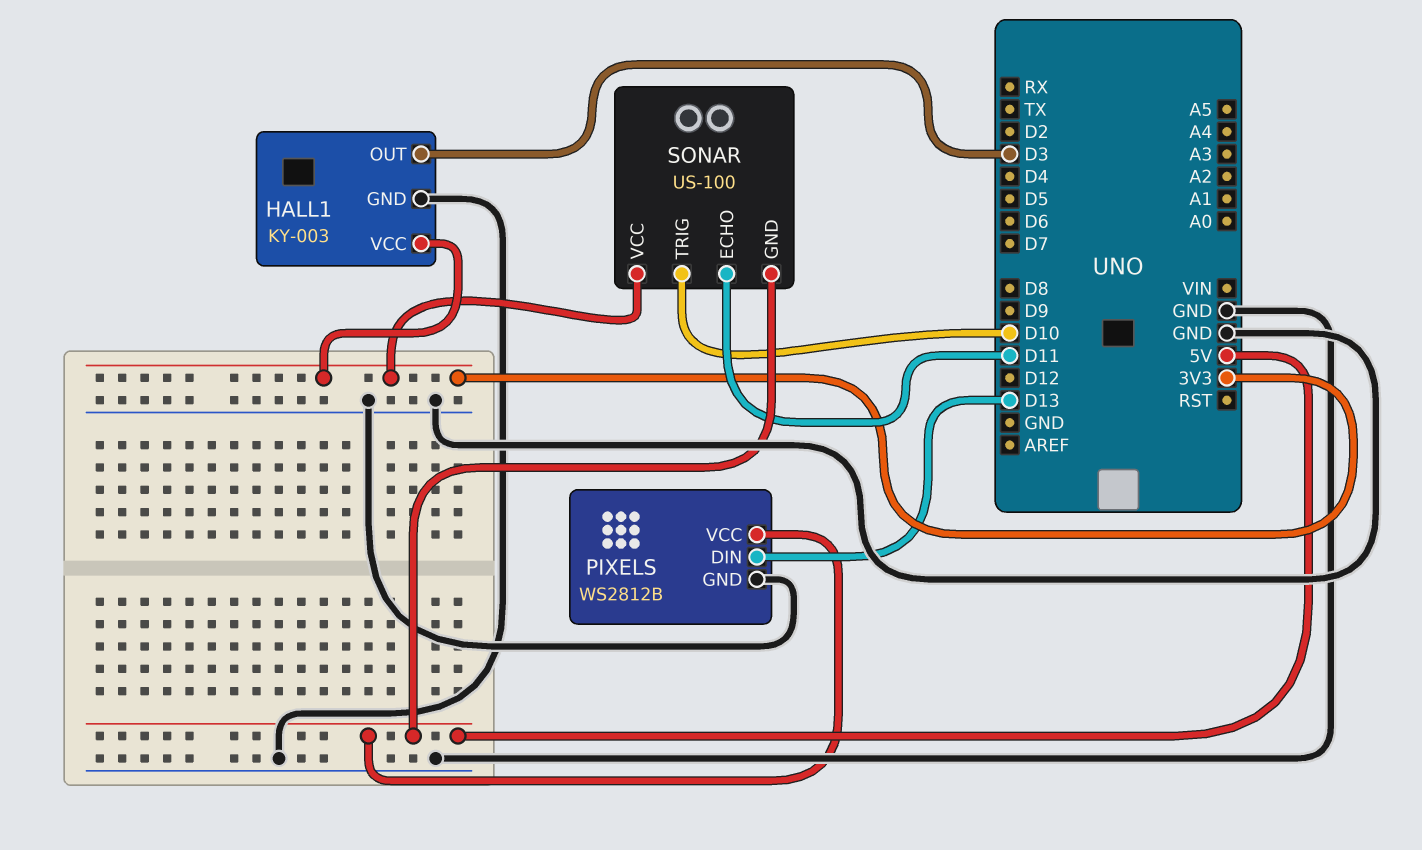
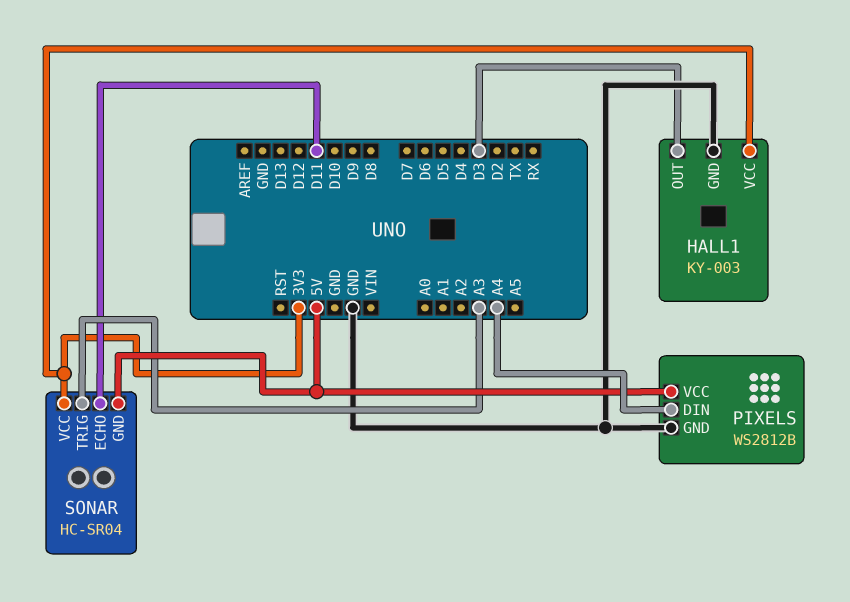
PIXELS pin DIN: D13 -> A4
SONAR: US-100 -> HC-SR04
SONAR pin TRIG: D10 -> A3

